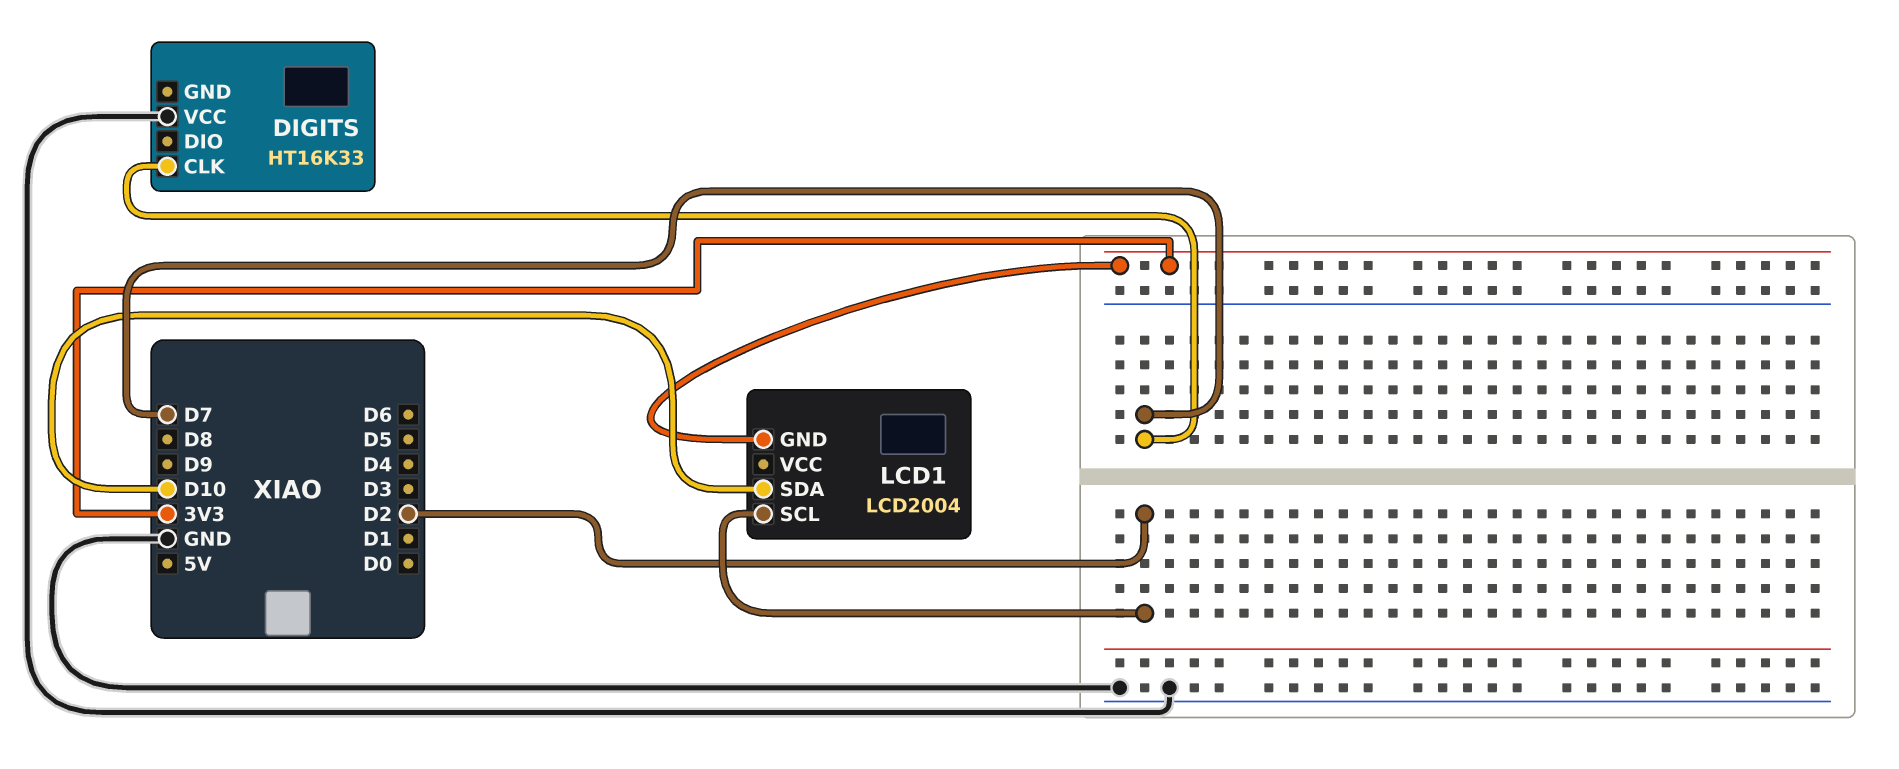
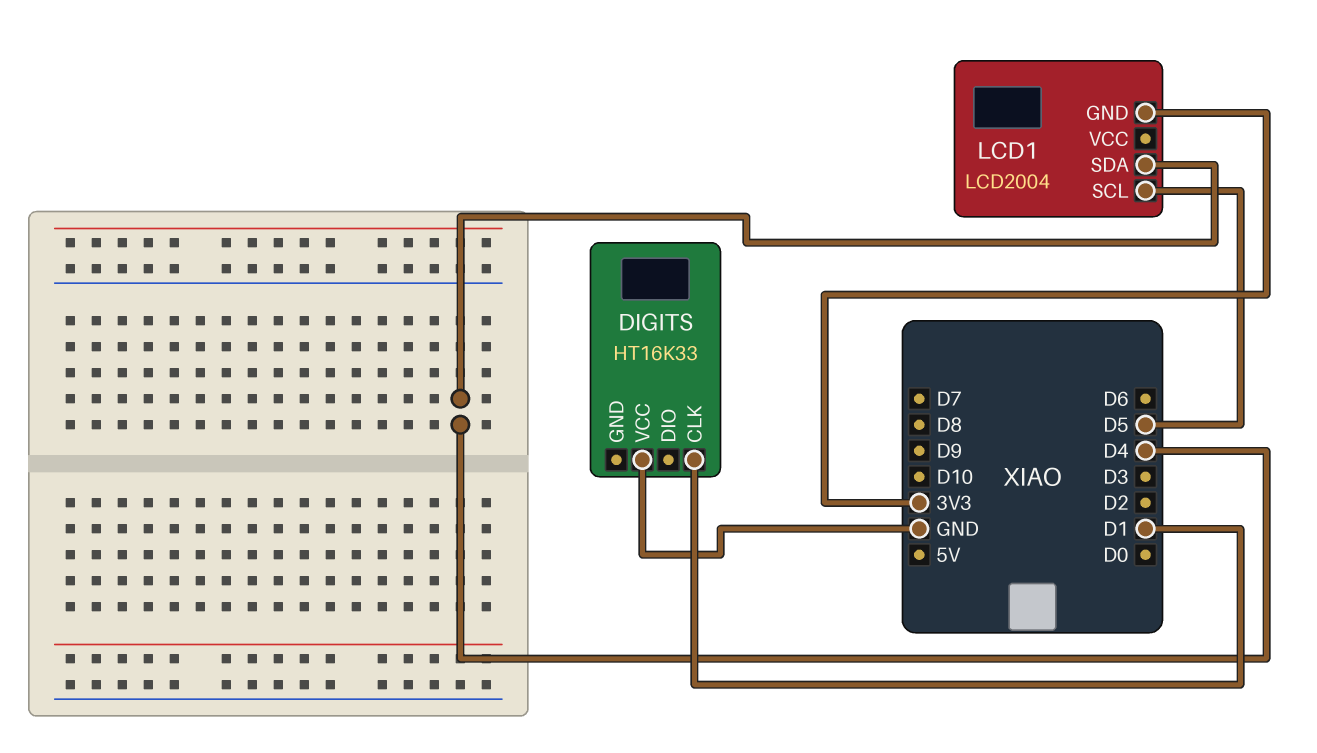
DIGITS pin CLK: D7 -> D1
LCD1 pin SCL: D2 -> D5
LCD1 pin SDA: D10 -> D4

